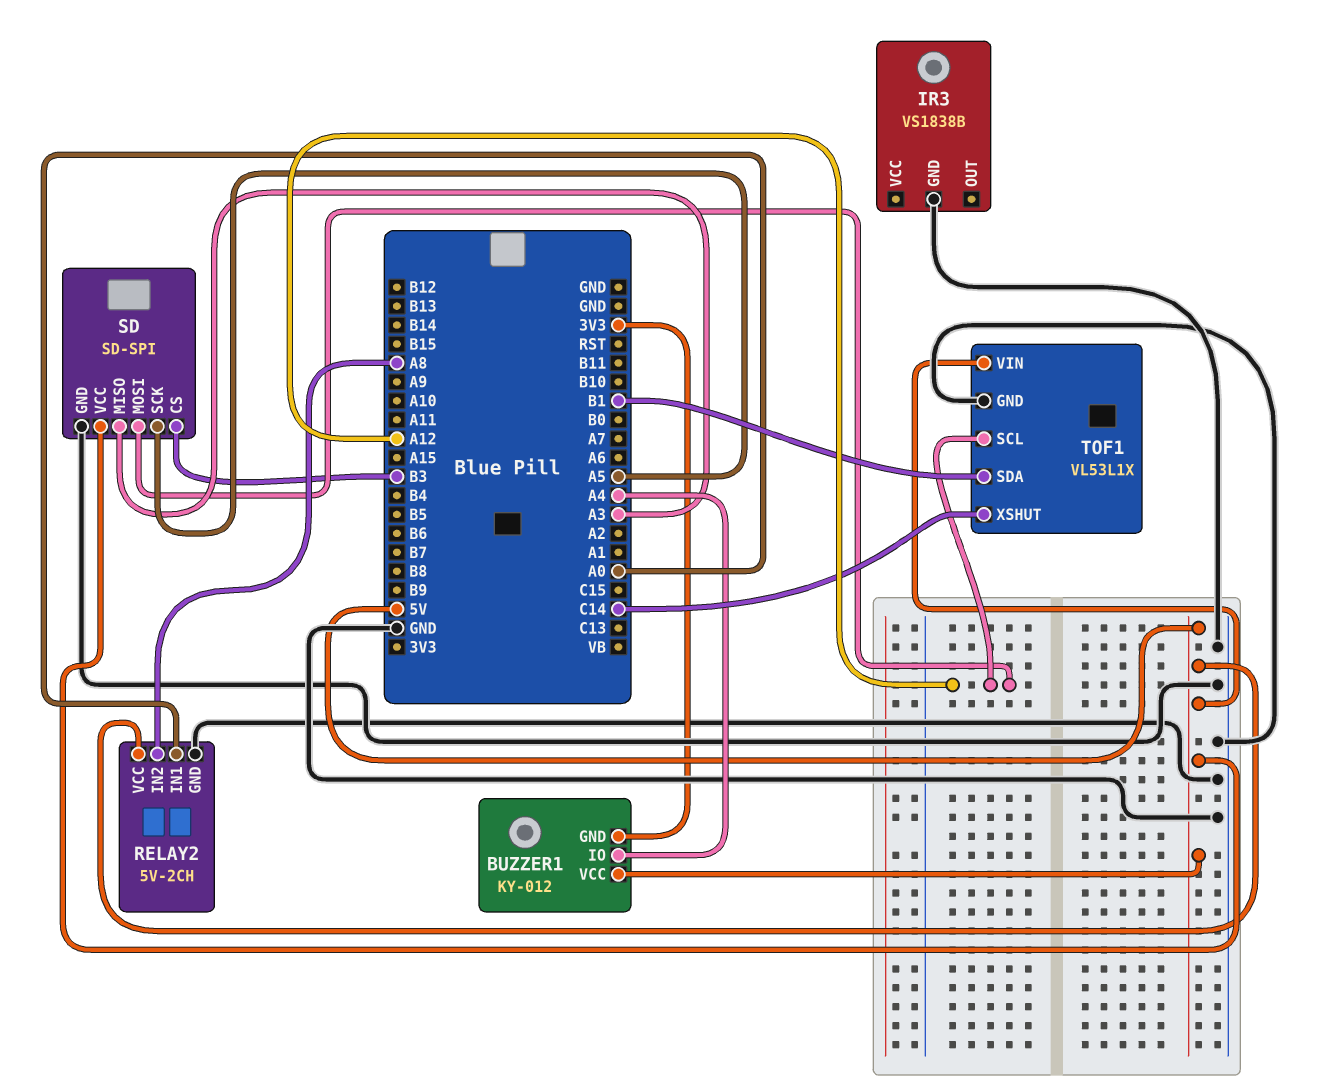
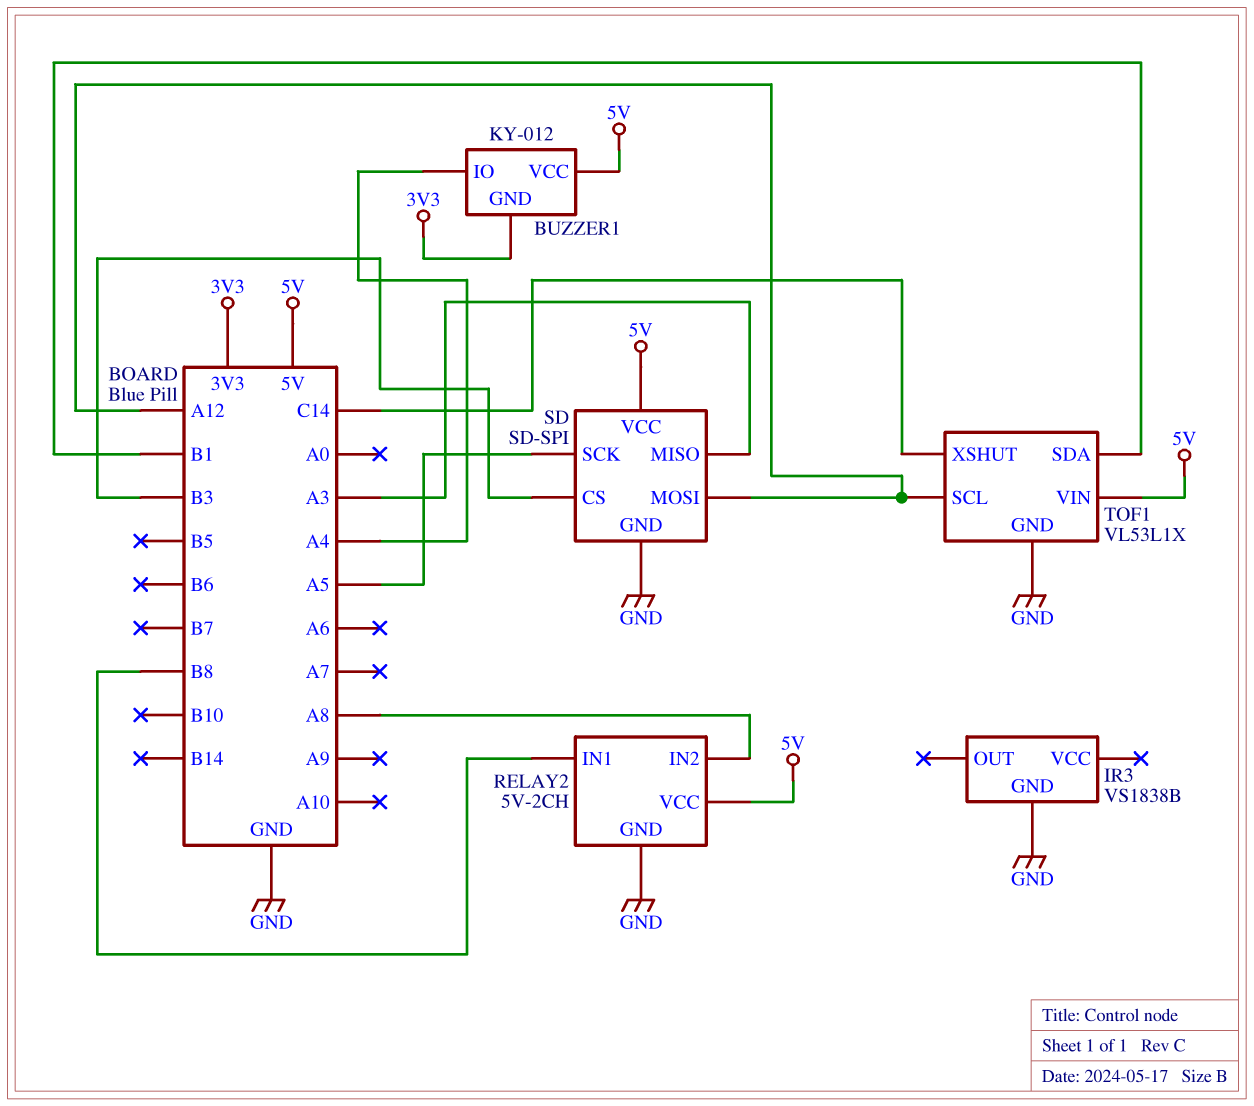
RELAY2 pin IN1: A0 -> B8

